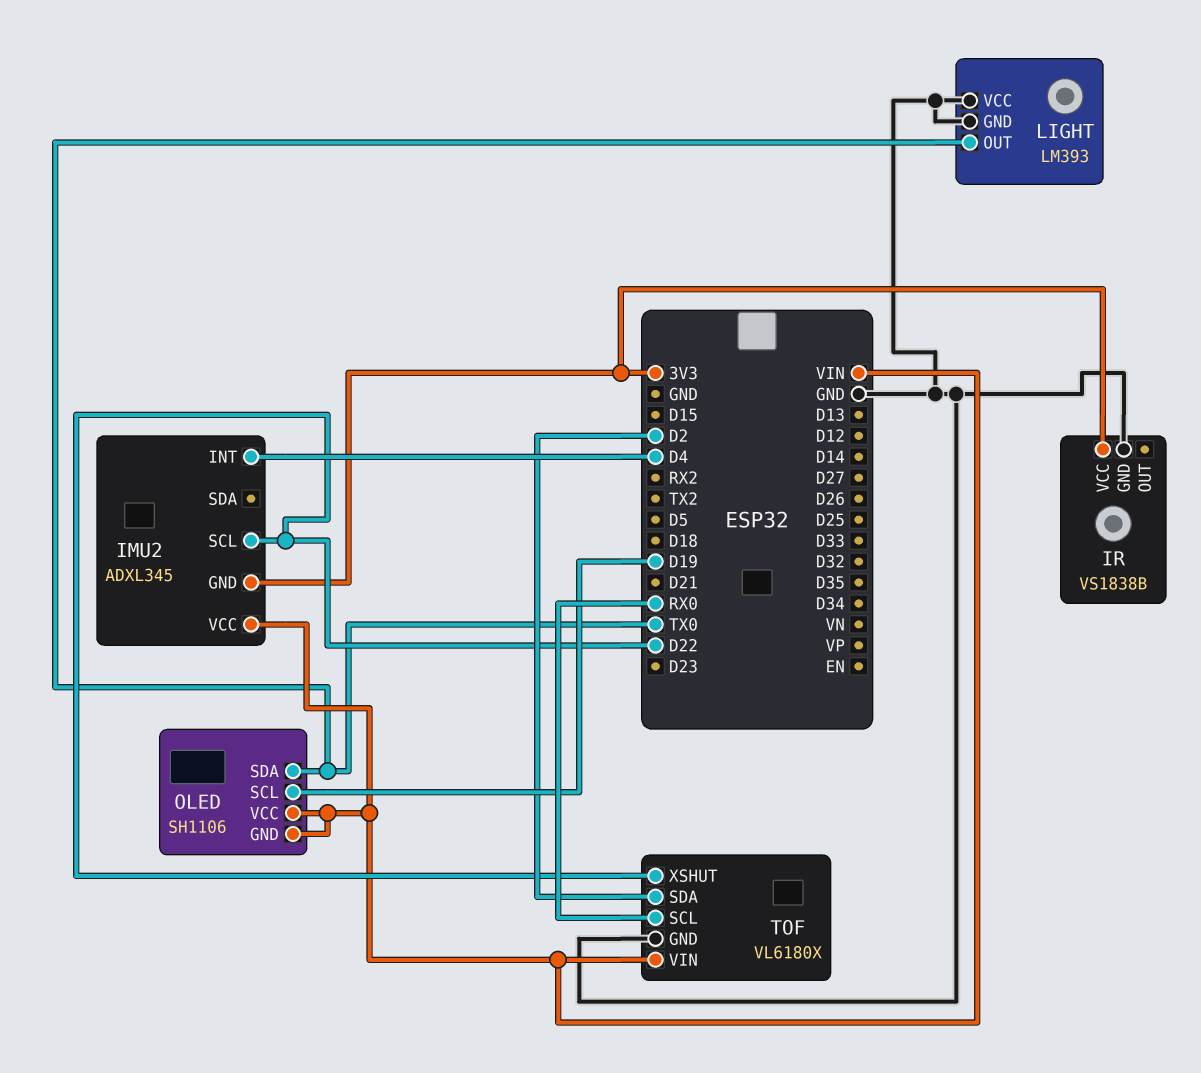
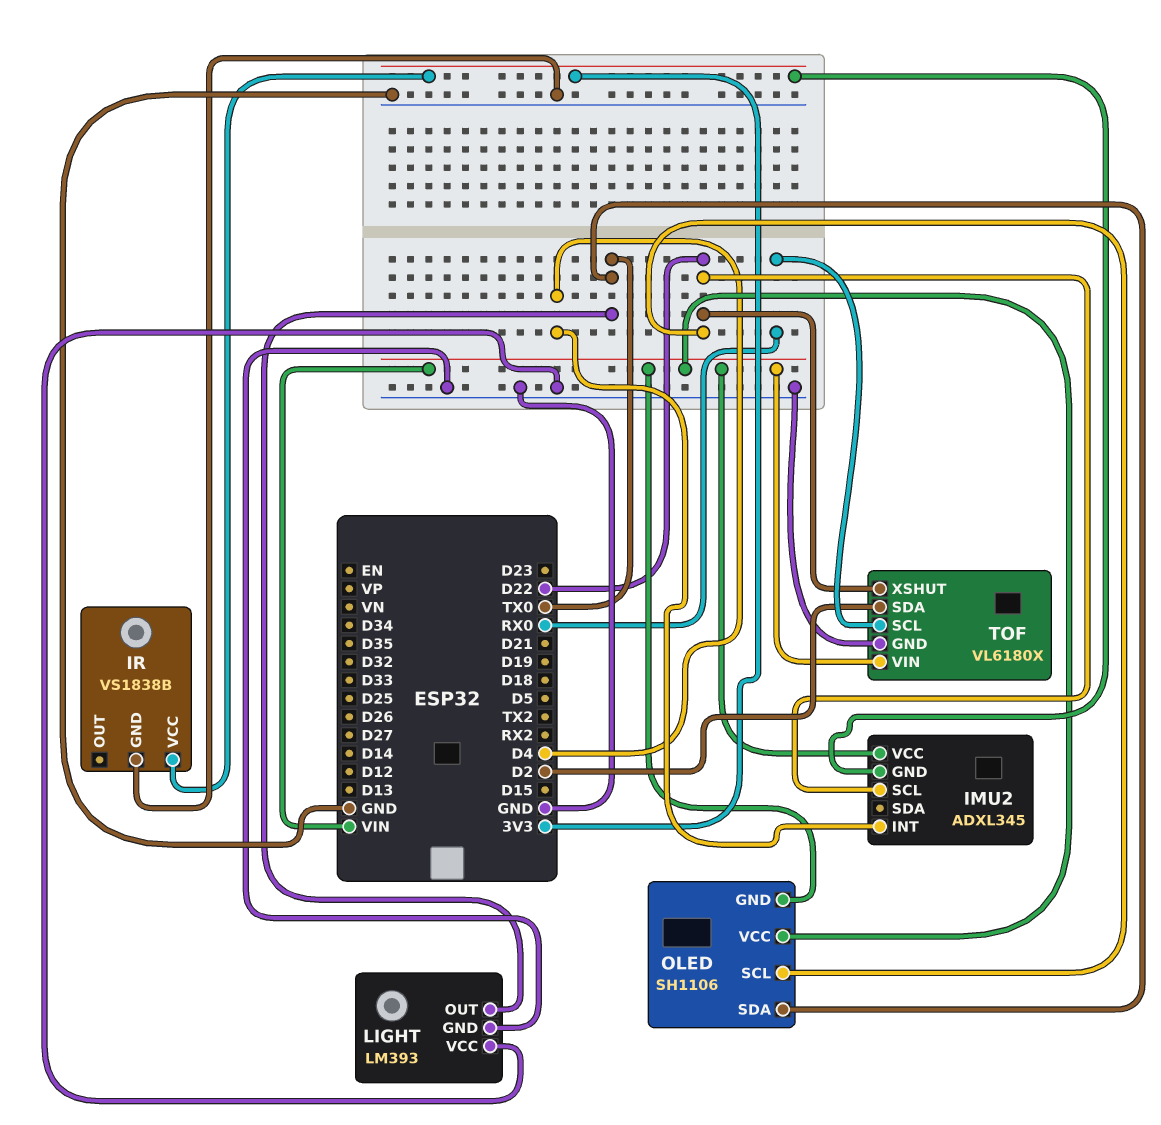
OLED pin SCL: D19 -> D22

